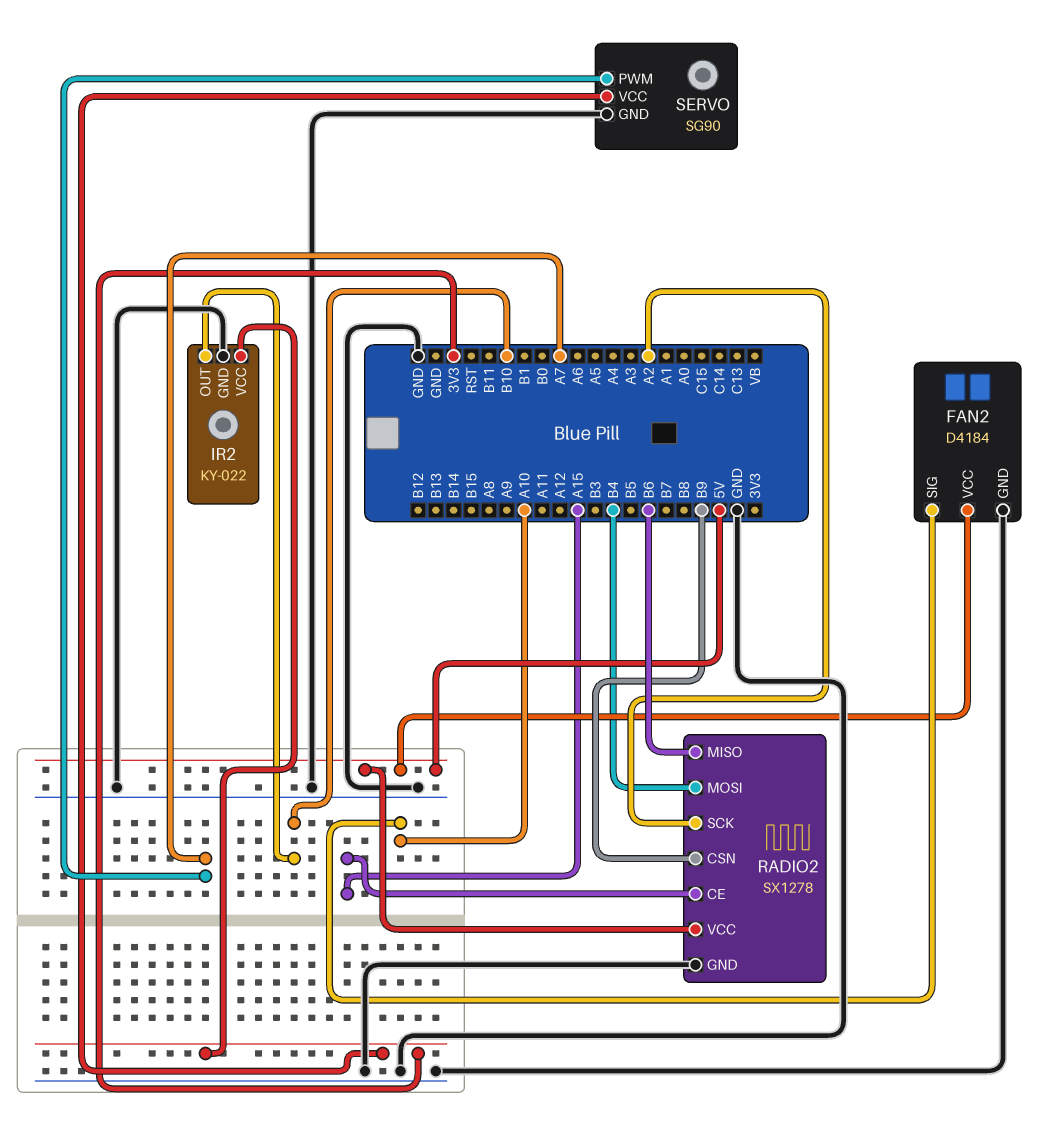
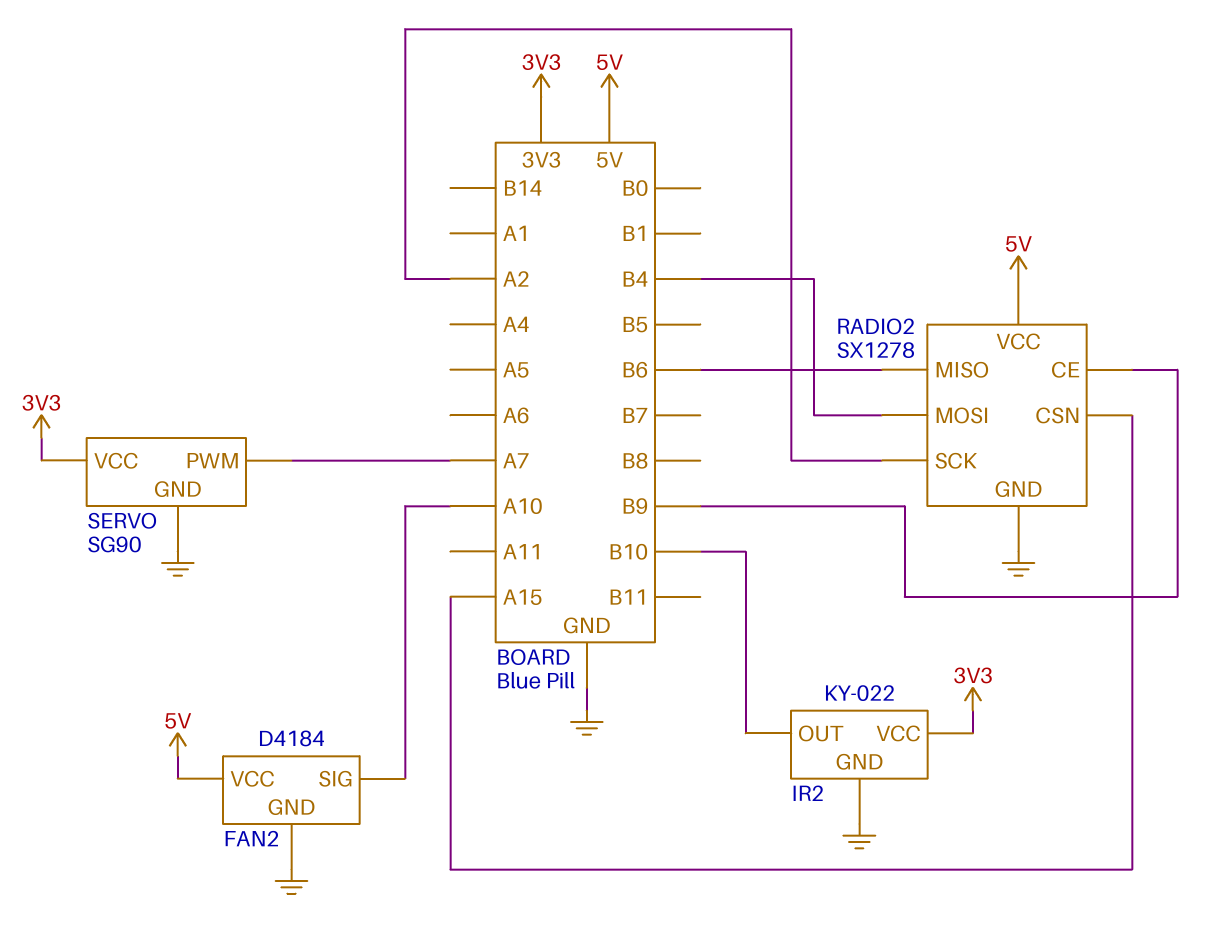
RADIO2 pin CE: A15 -> B9
RADIO2 pin CSN: B9 -> A15

